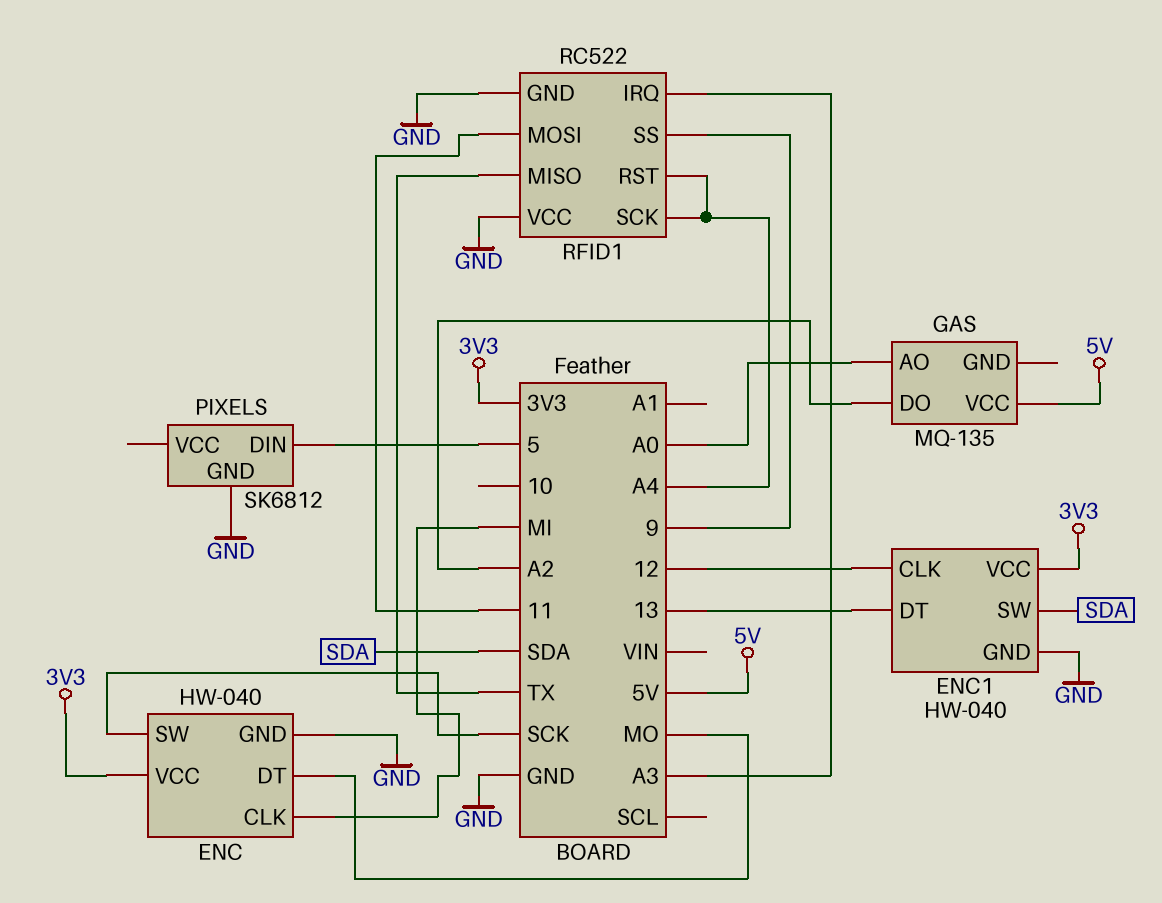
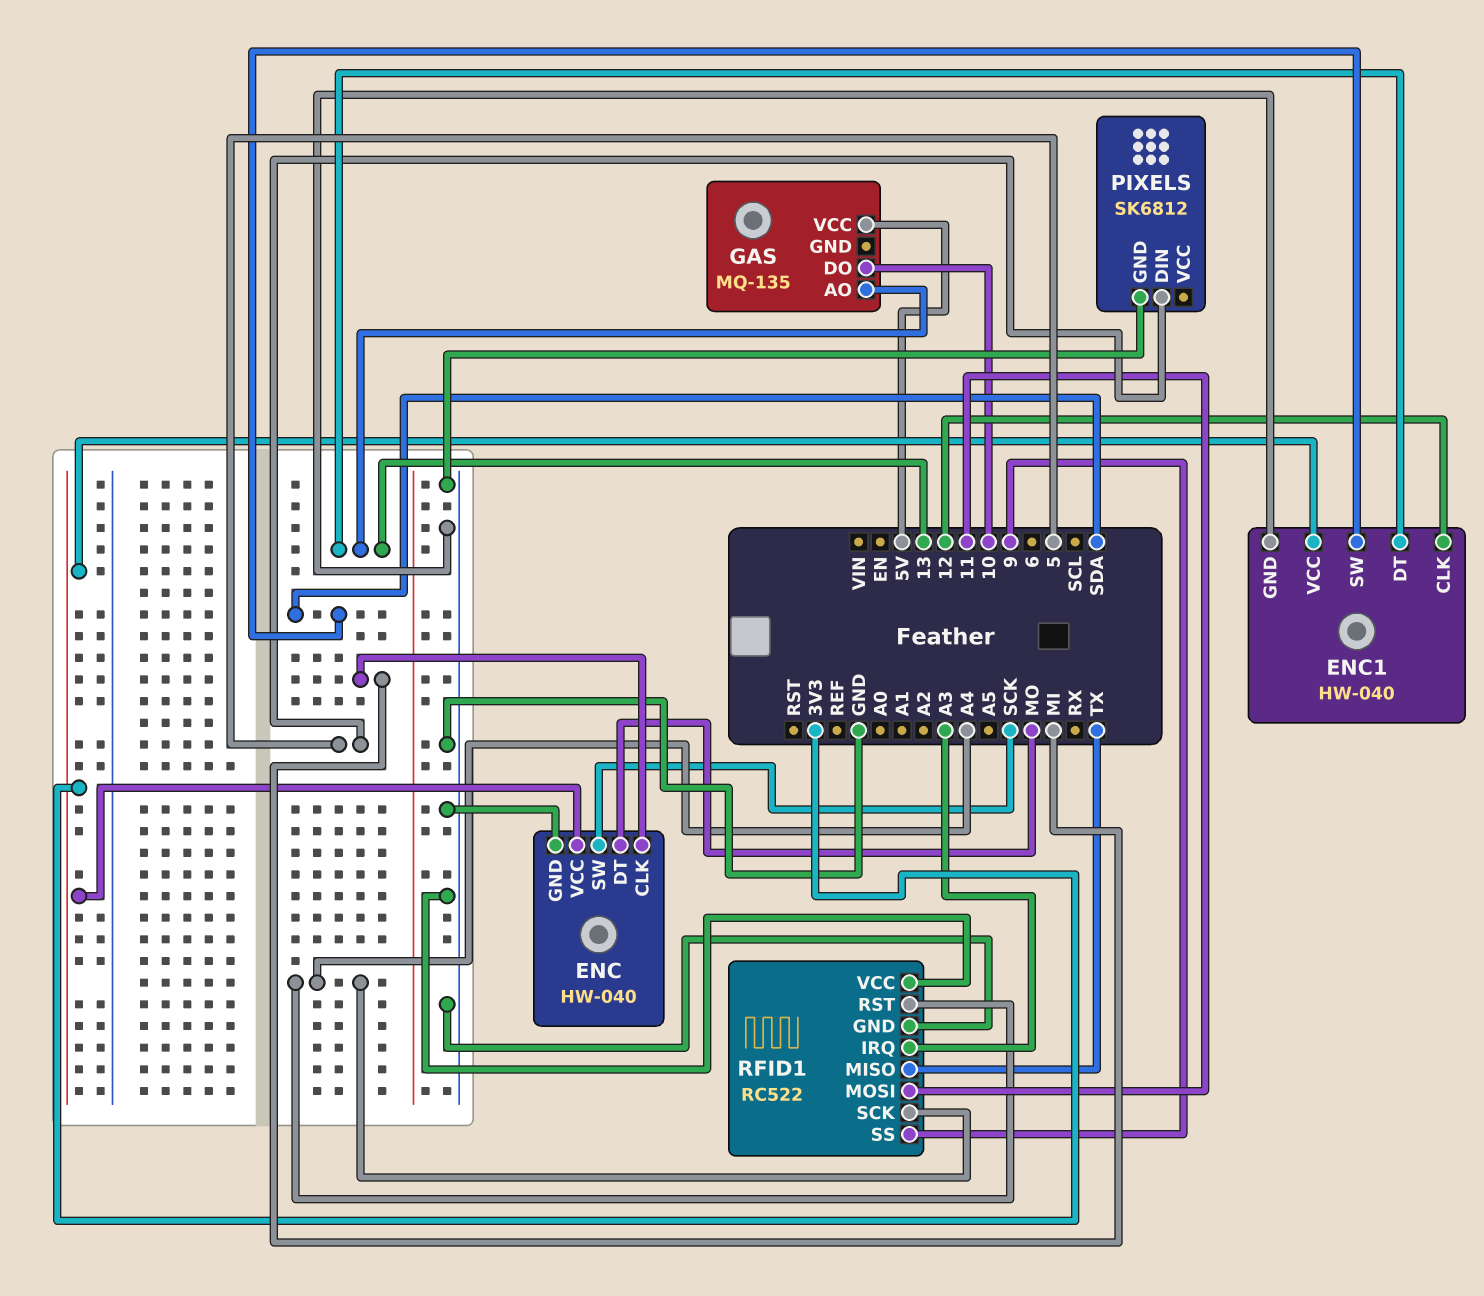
GAS pin AO: A0 -> 13
GAS pin DO: A2 -> 10

